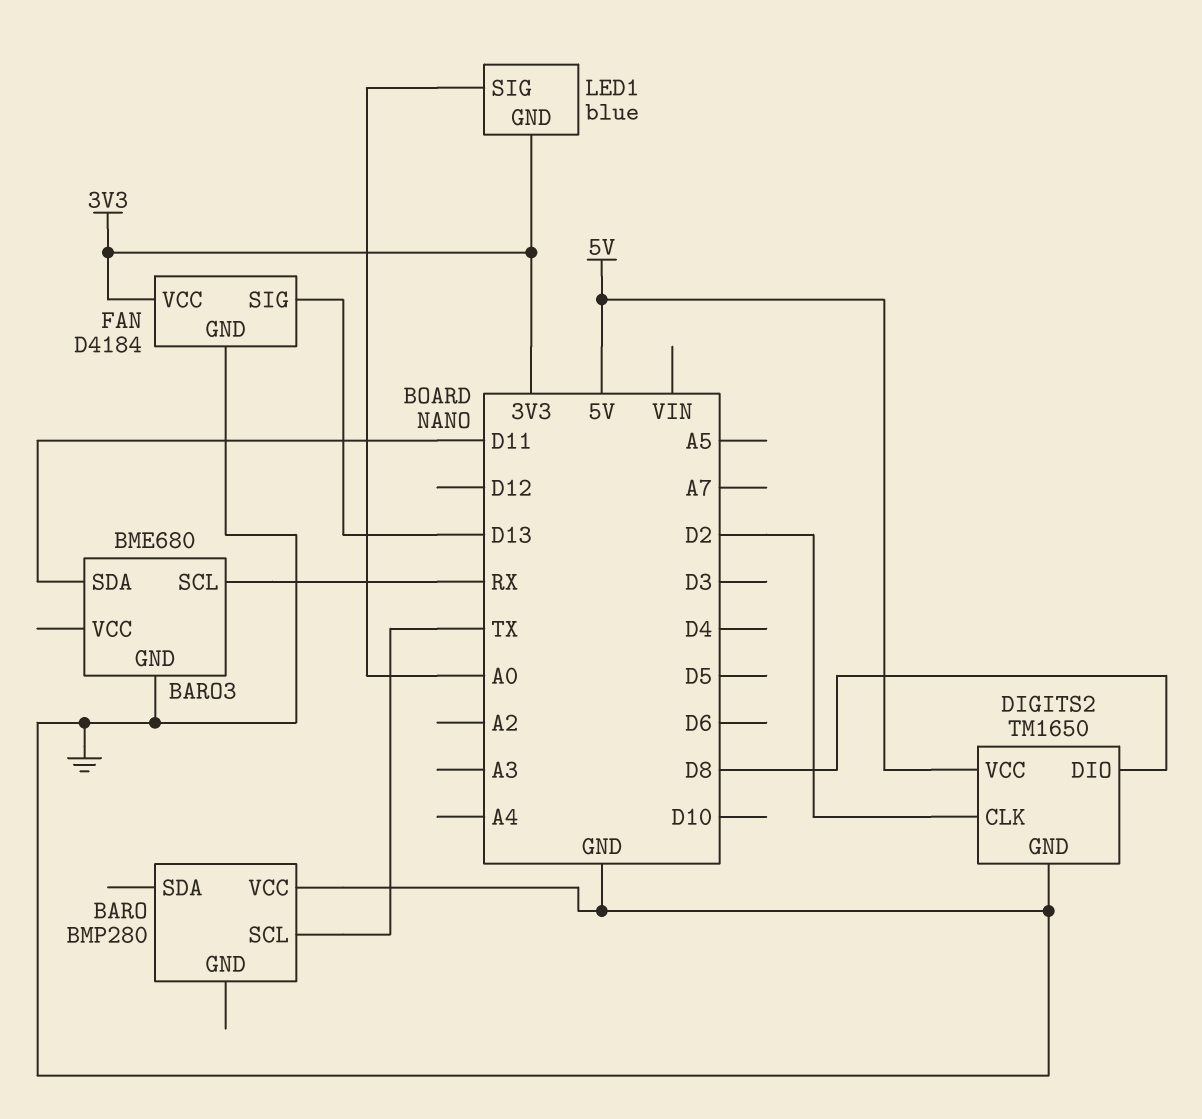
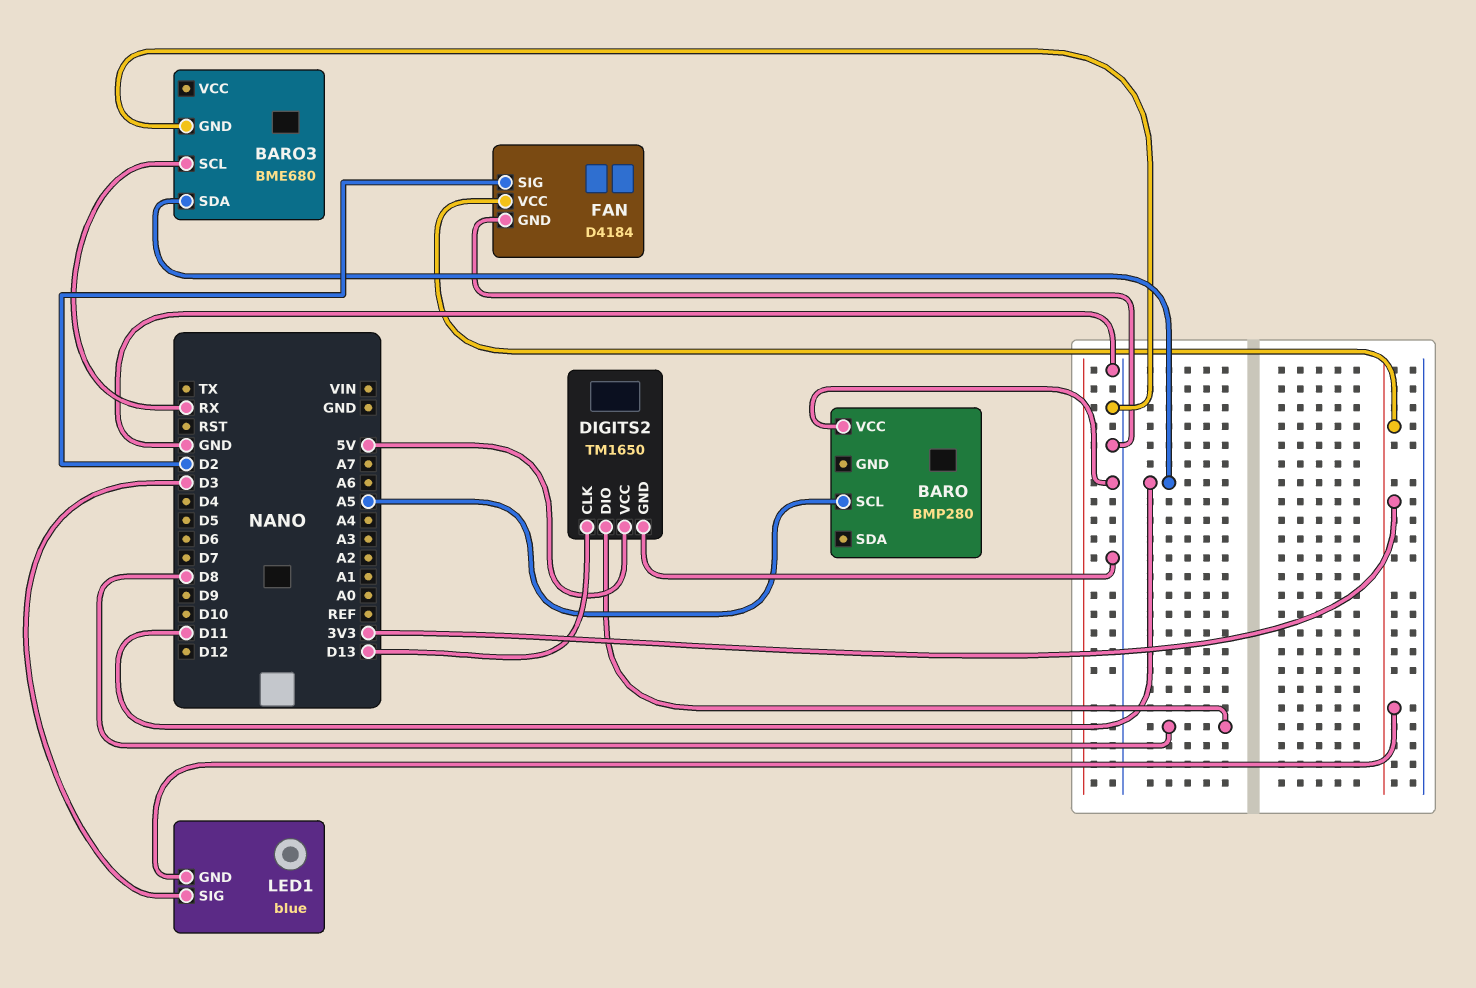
BARO pin SCL: TX -> A5
DIGITS2 pin CLK: D2 -> D13
FAN pin SIG: D13 -> D2
LED1 pin SIG: A0 -> D3

